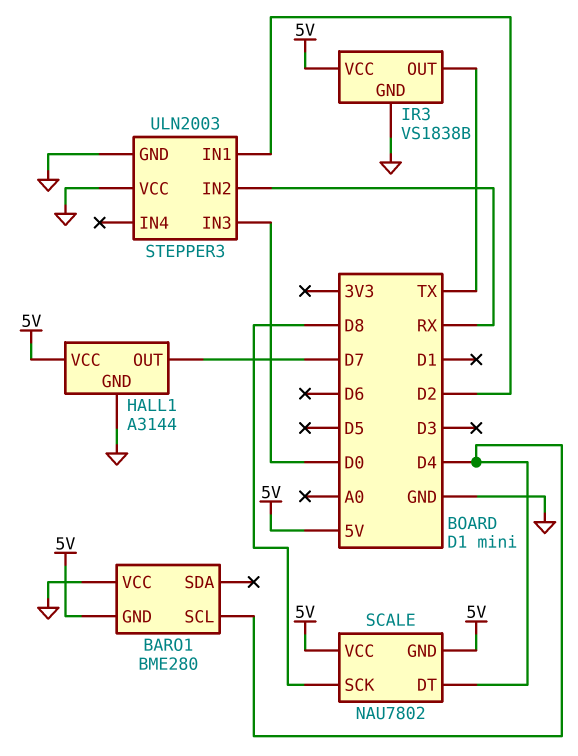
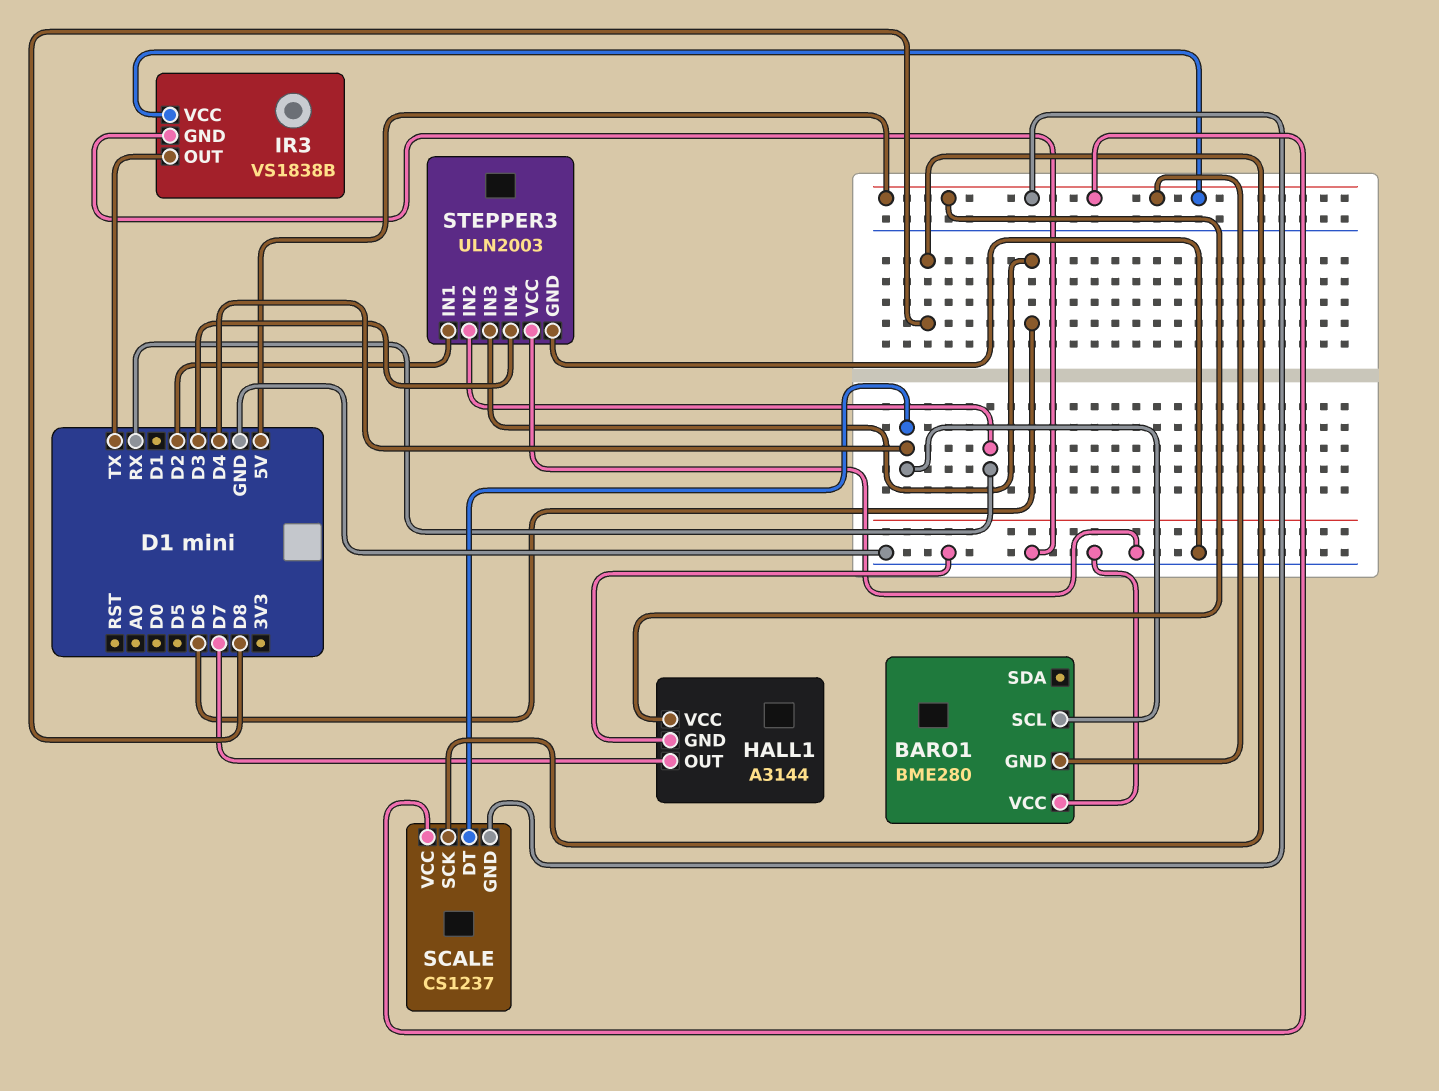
SCALE: NAU7802 -> CS1237
STEPPER3 pin IN3: D0 -> D6
STEPPER3 pin IN4: none -> D3

